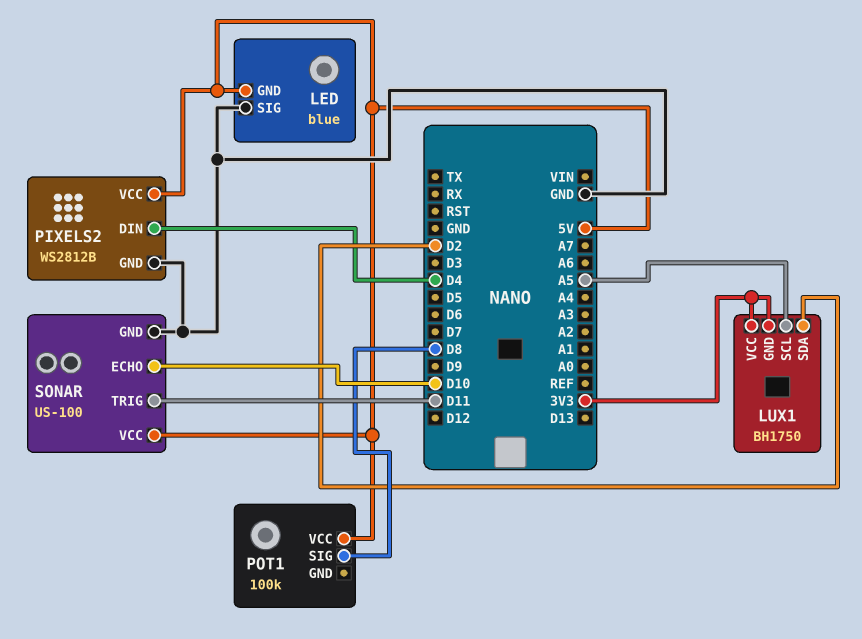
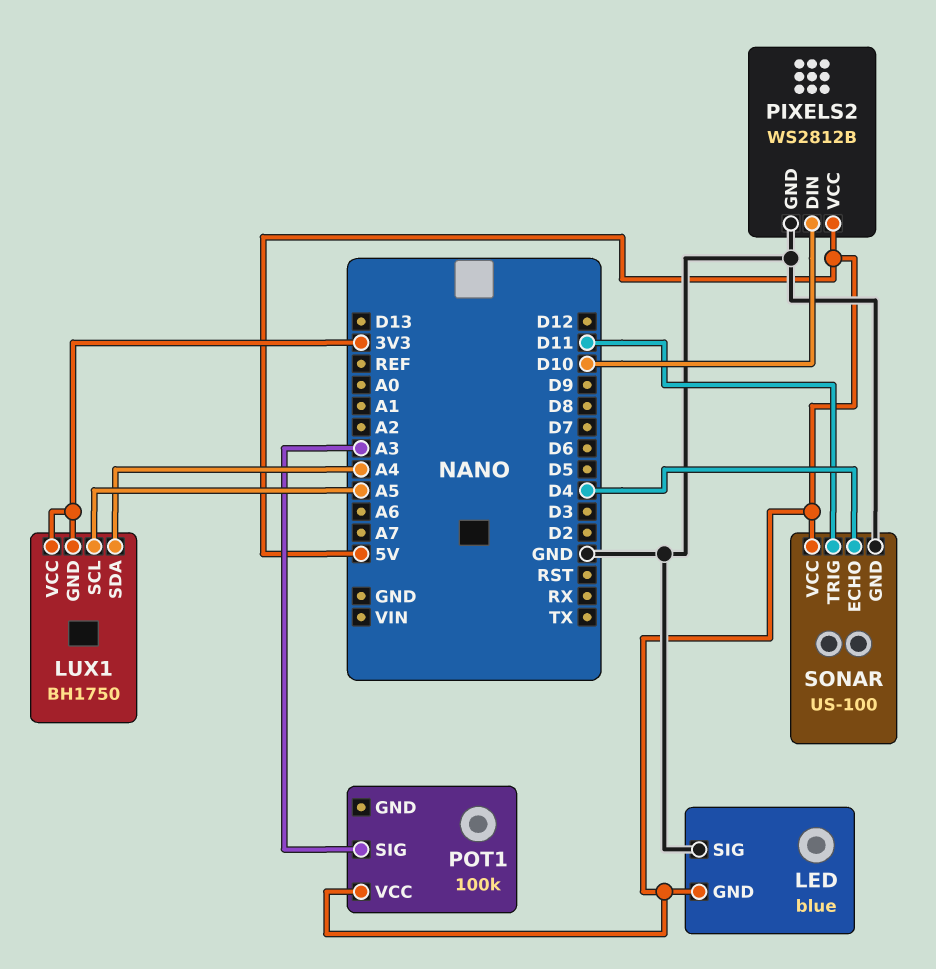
LUX1 pin SDA: D2 -> A4
PIXELS2 pin DIN: D4 -> D10
POT1 pin SIG: D8 -> A3
SONAR pin ECHO: D10 -> D4

